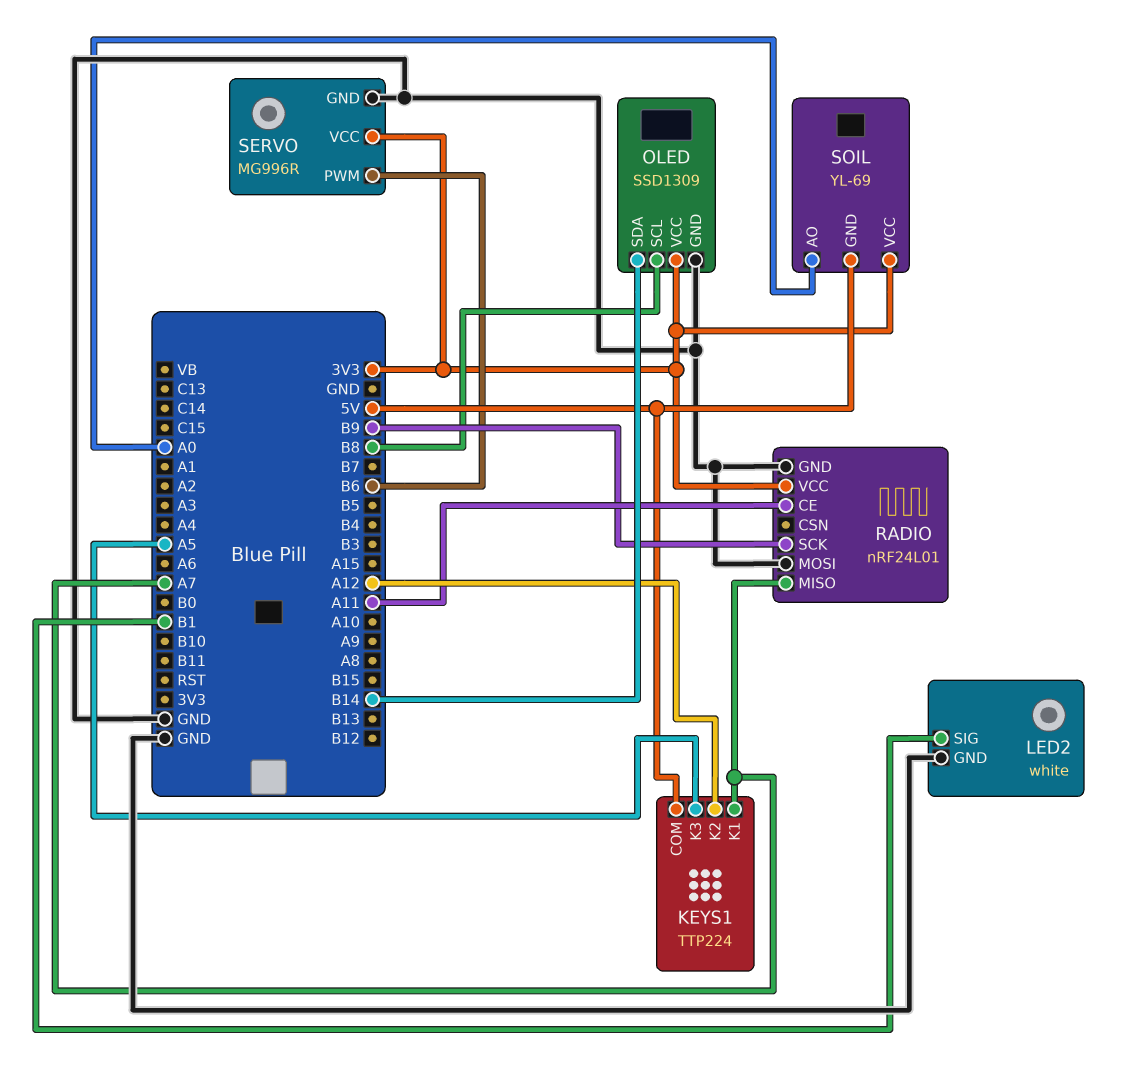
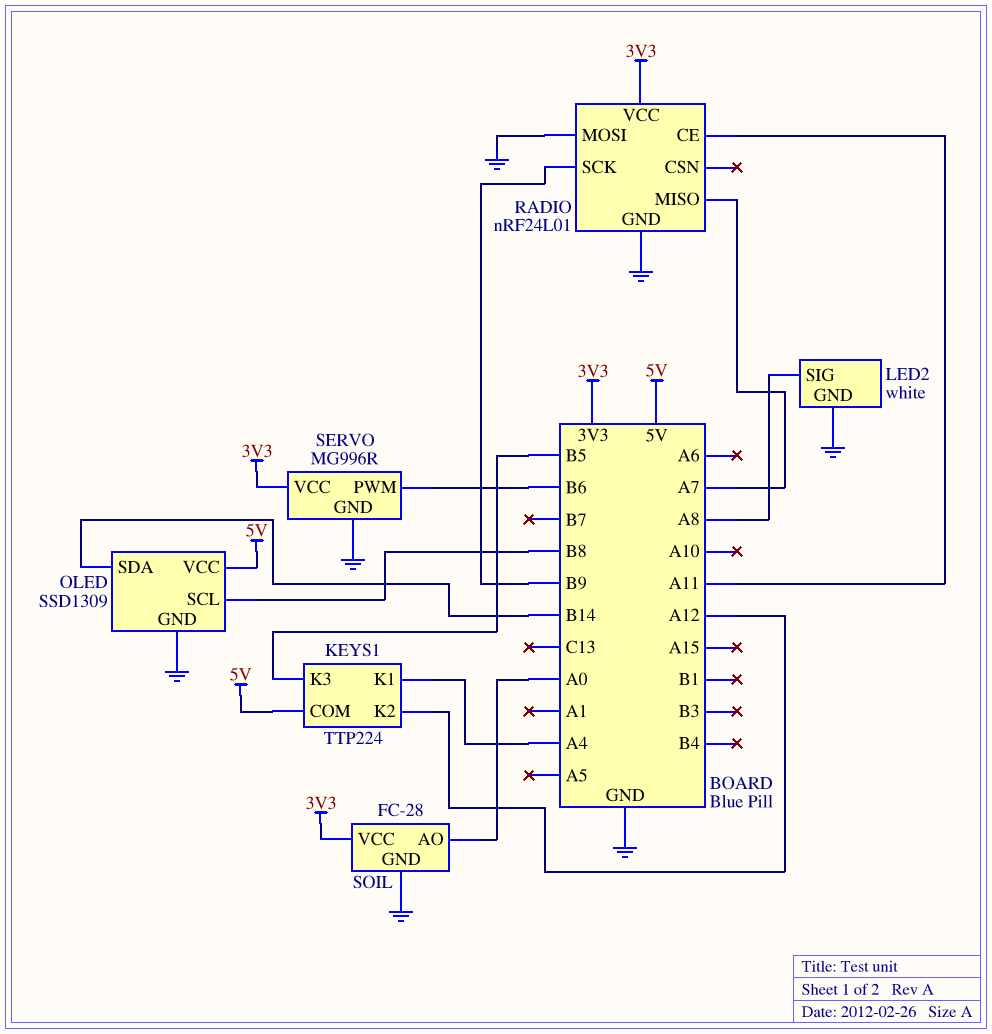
KEYS1 pin K1: A7 -> A4
KEYS1 pin K3: A5 -> B5
LED2 pin SIG: B1 -> A8
OLED pin VCC: 3V3 -> 5V
SOIL: YL-69 -> FC-28
SOIL pin GND: 5V -> GND

